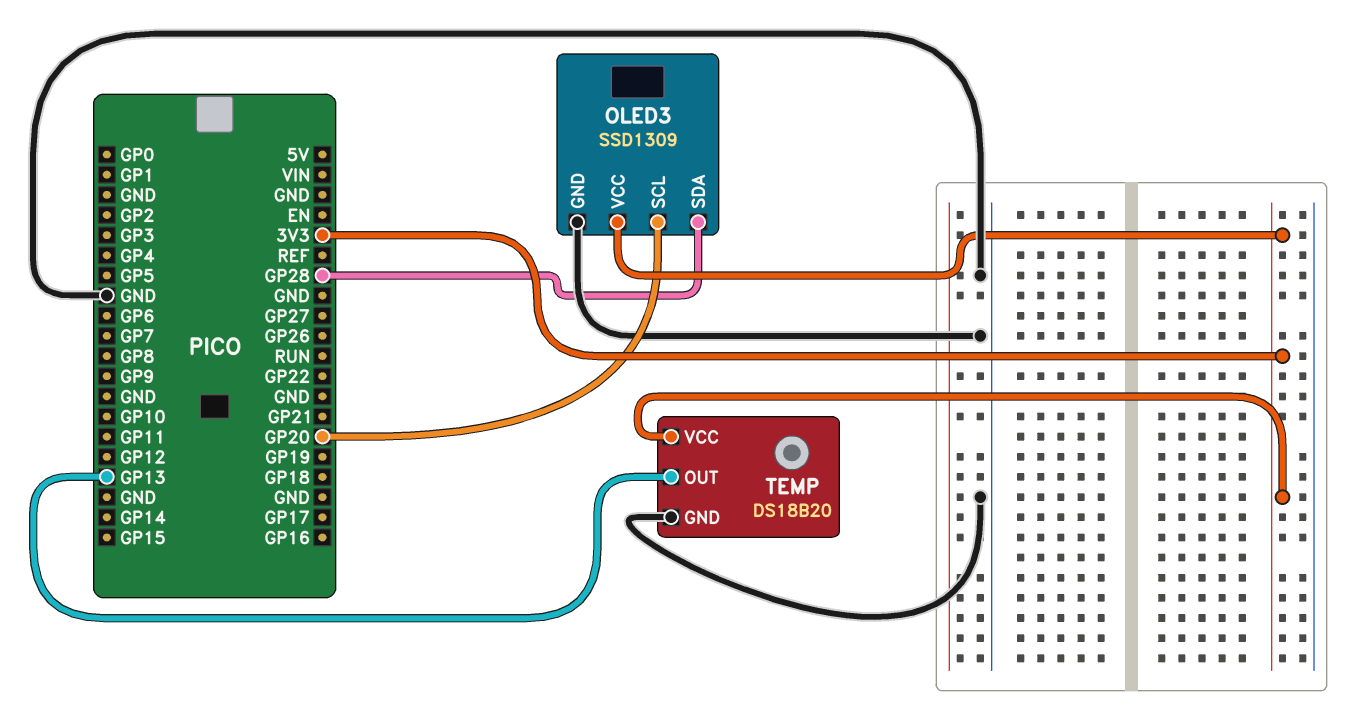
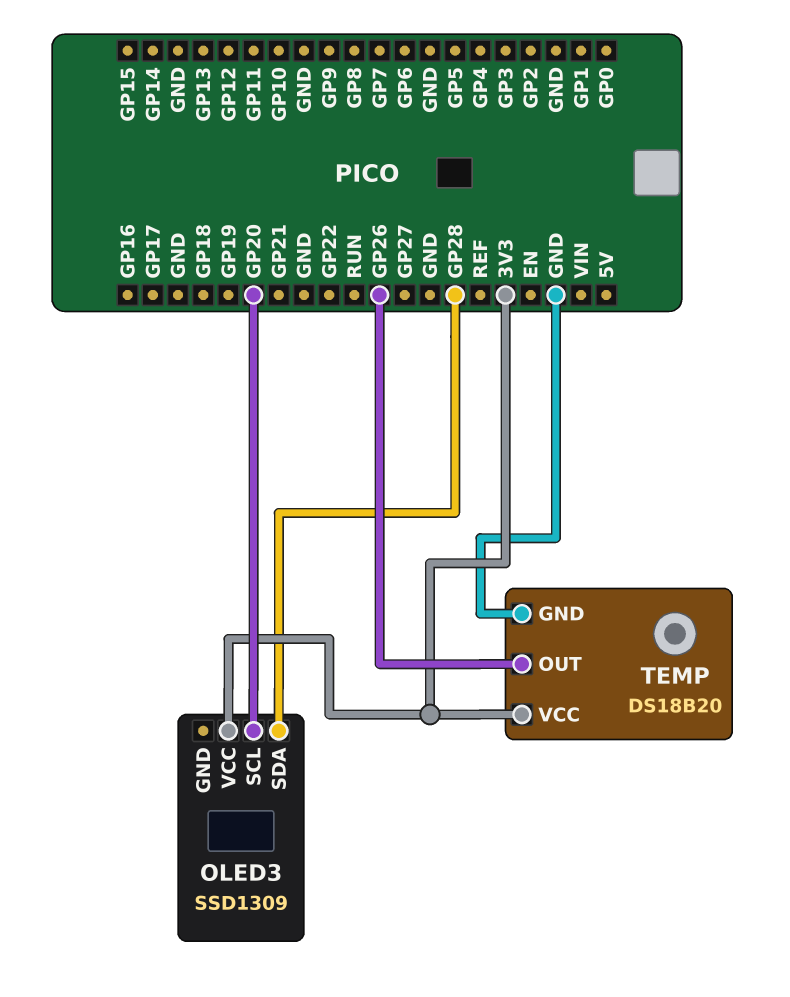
OLED3 pin GND: GND -> none
TEMP pin OUT: GP13 -> GP26

